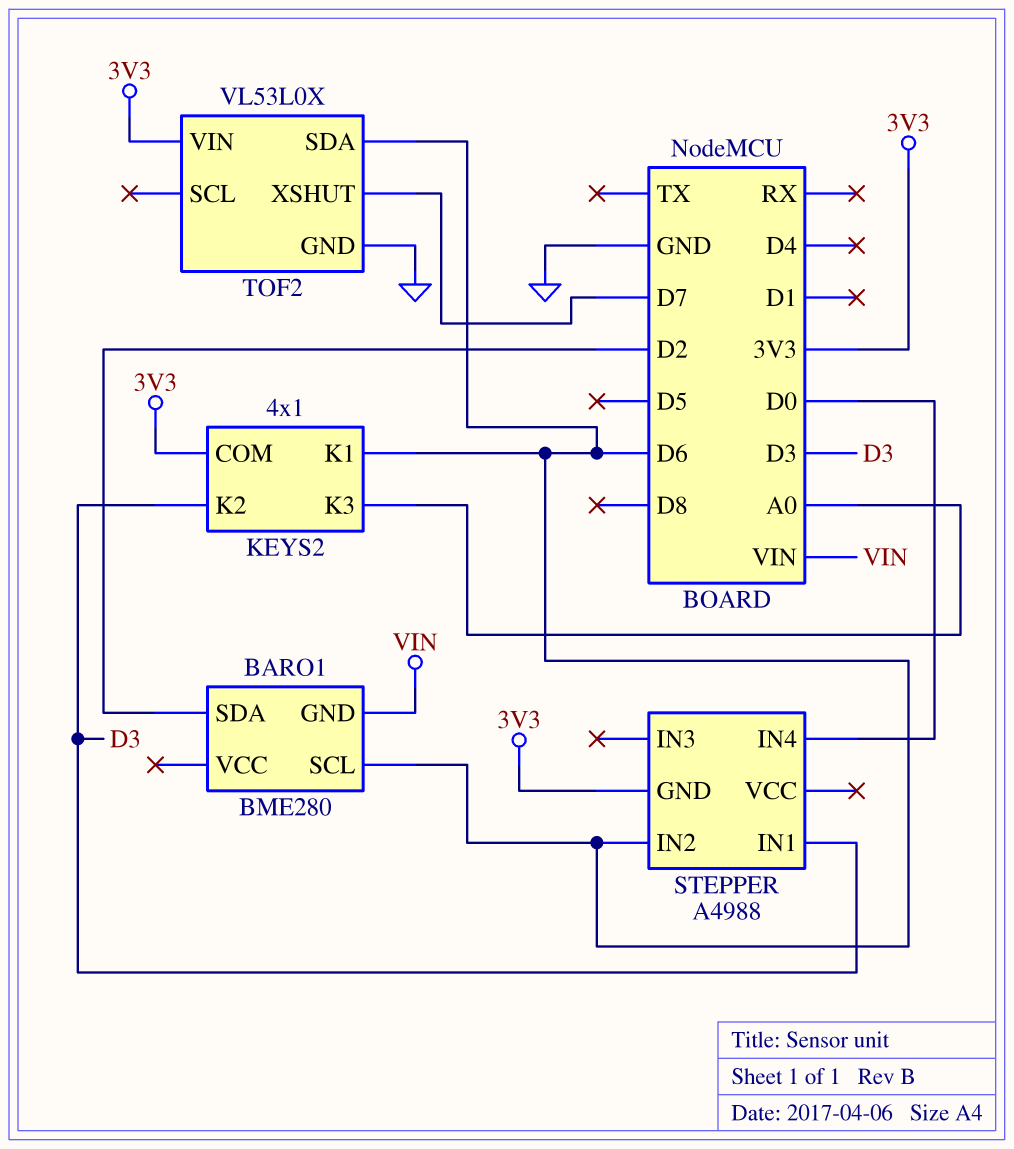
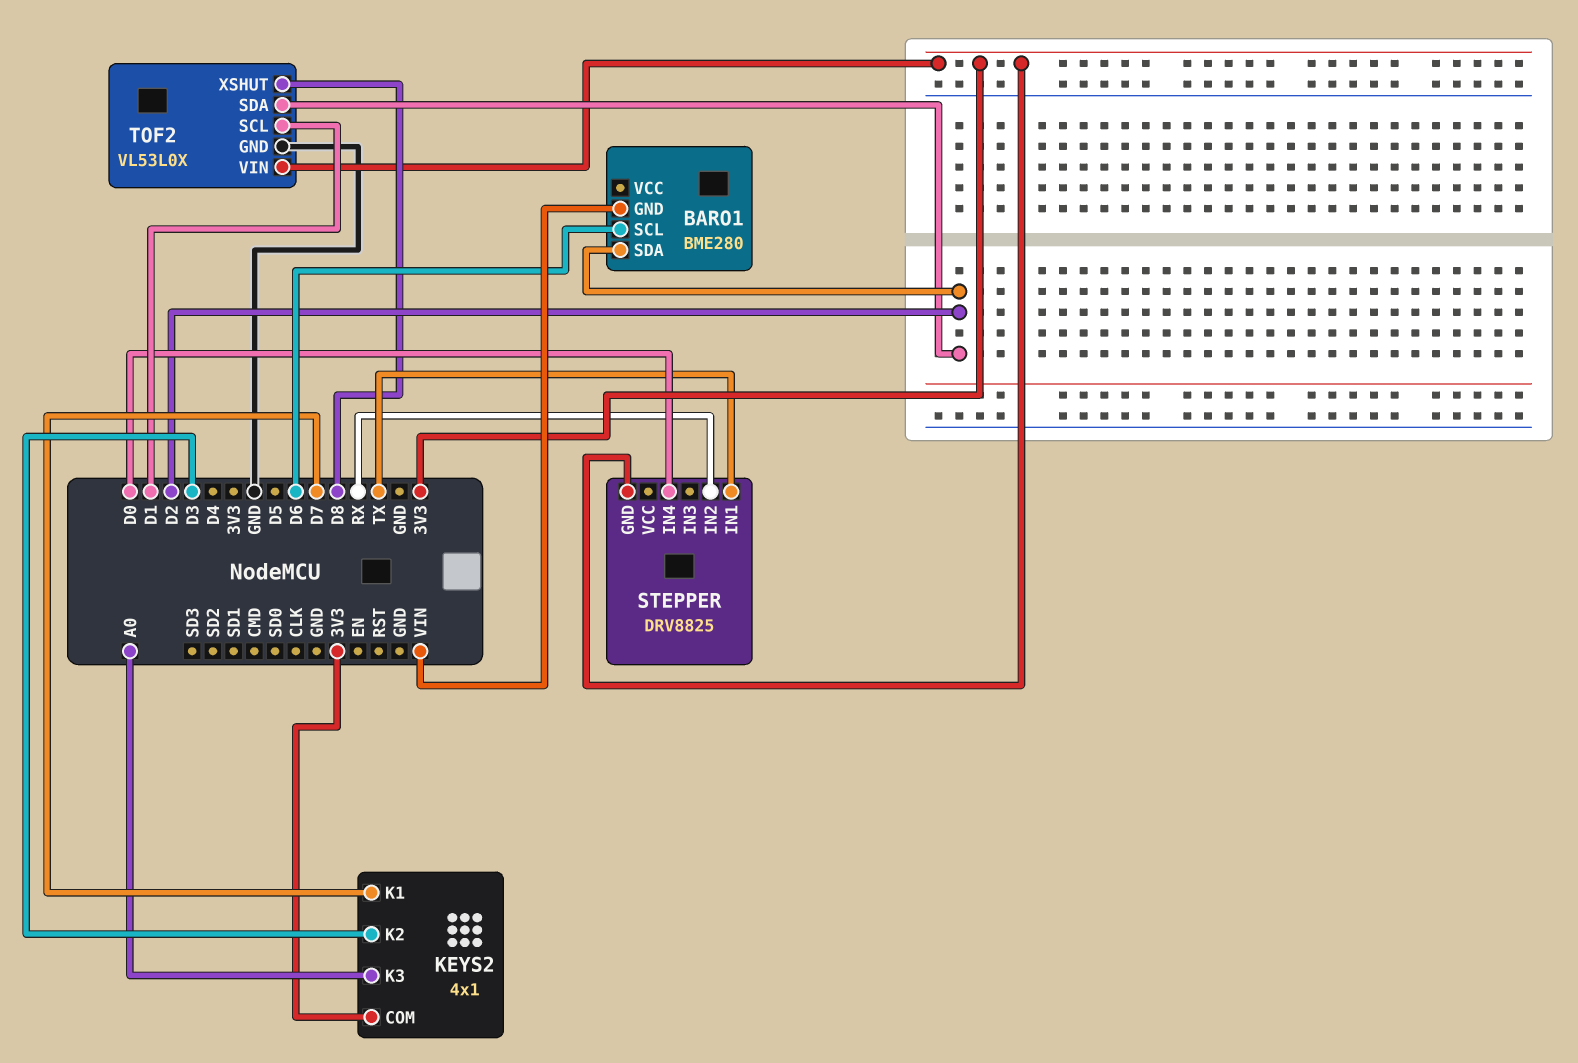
KEYS2 pin K1: D6 -> D7
STEPPER: A4988 -> DRV8825
STEPPER pin IN1: D3 -> TX
STEPPER pin IN2: D6 -> RX
TOF2 pin SCL: none -> D1
TOF2 pin SDA: D6 -> D2
TOF2 pin XSHUT: D7 -> D8

